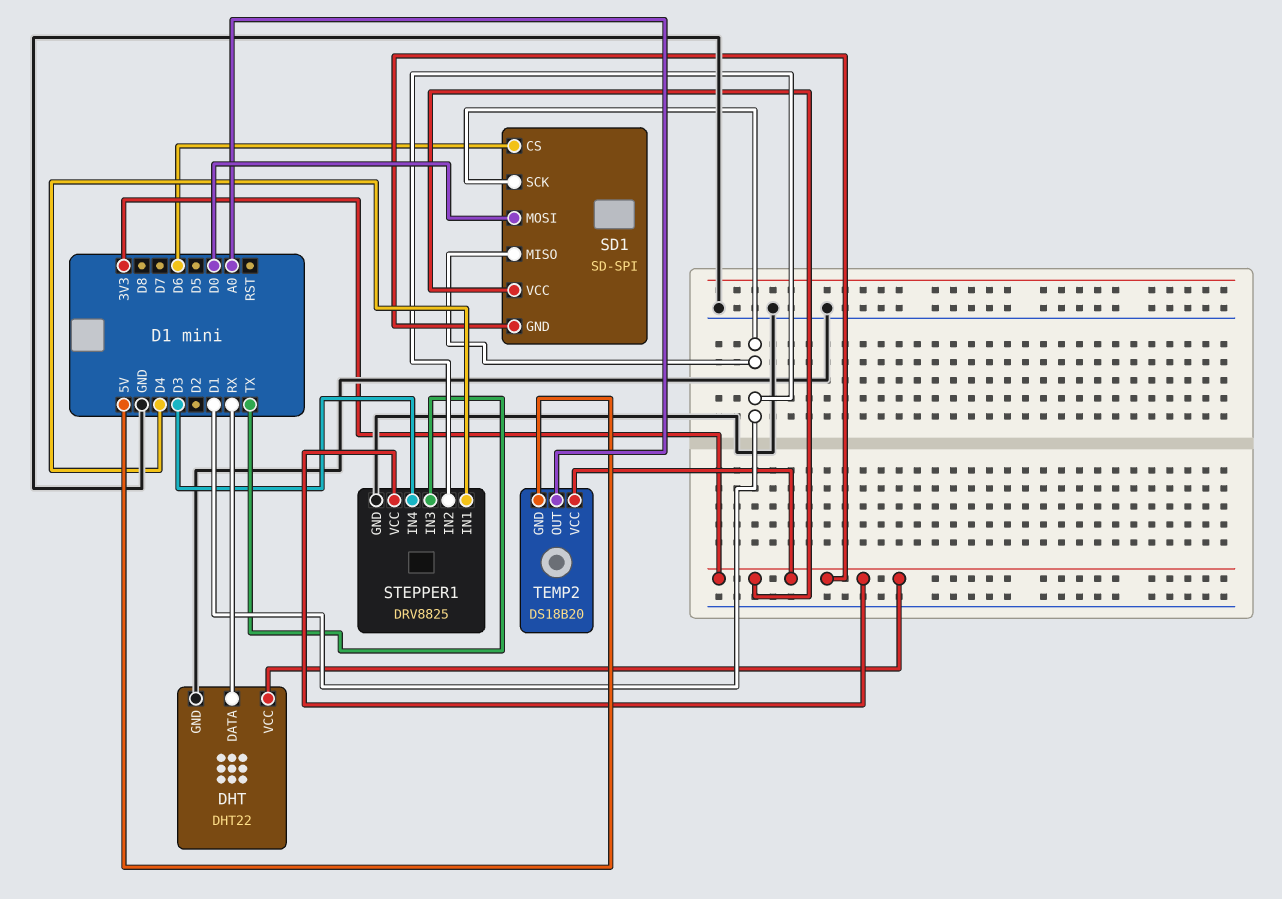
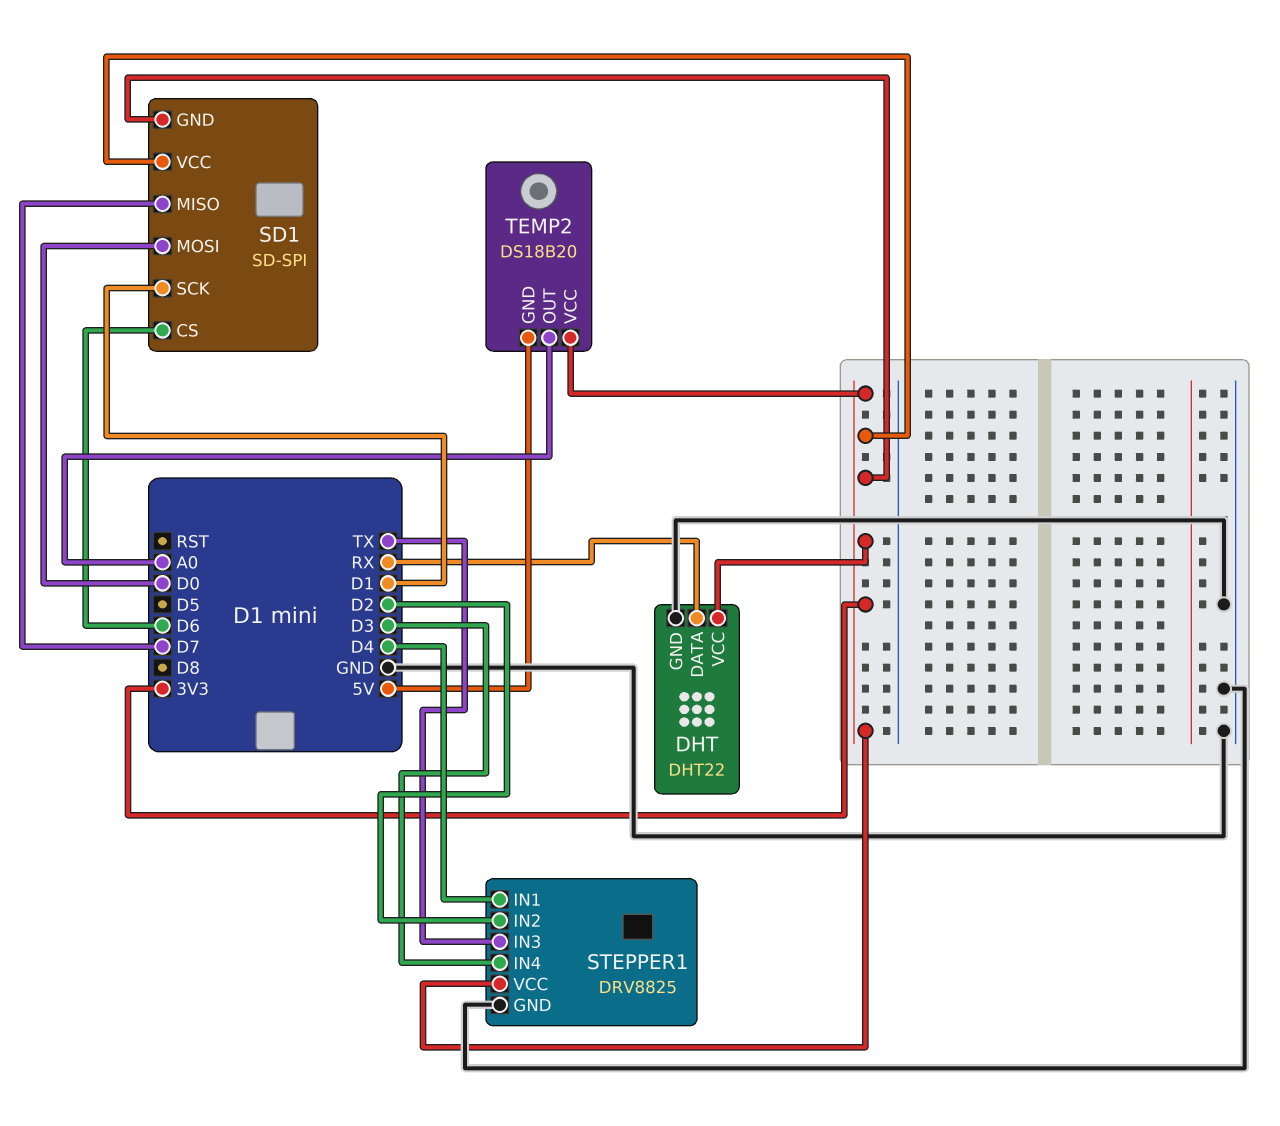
SD1 pin MISO: D1 -> D7
STEPPER1 pin IN2: D1 -> D2

